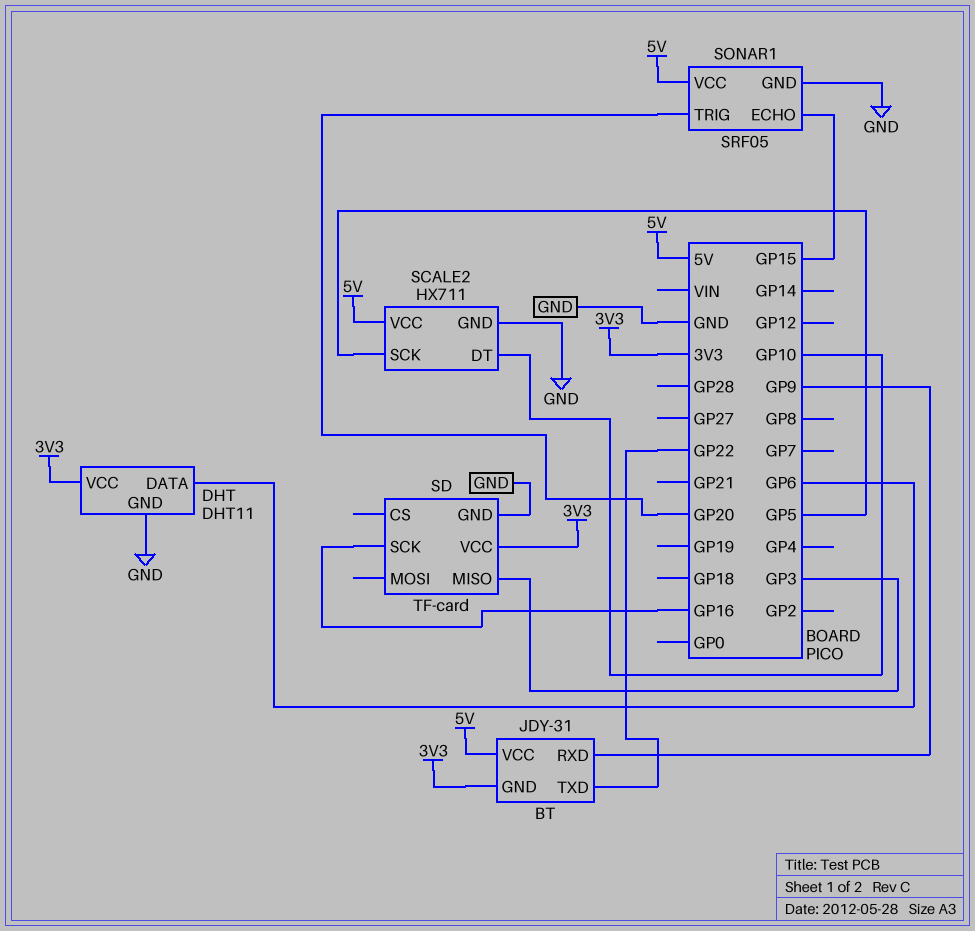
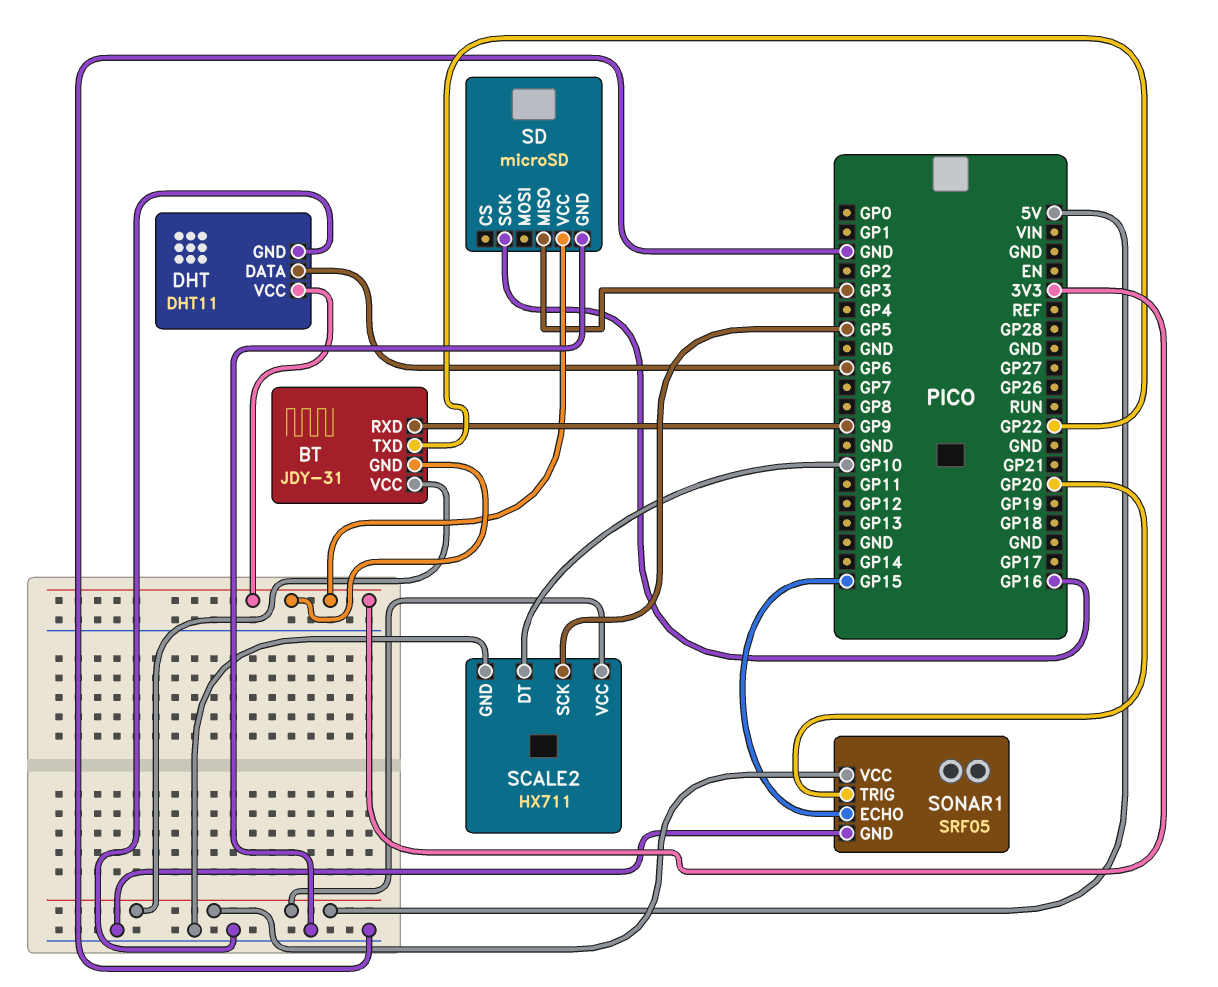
SD: TF-card -> microSD

